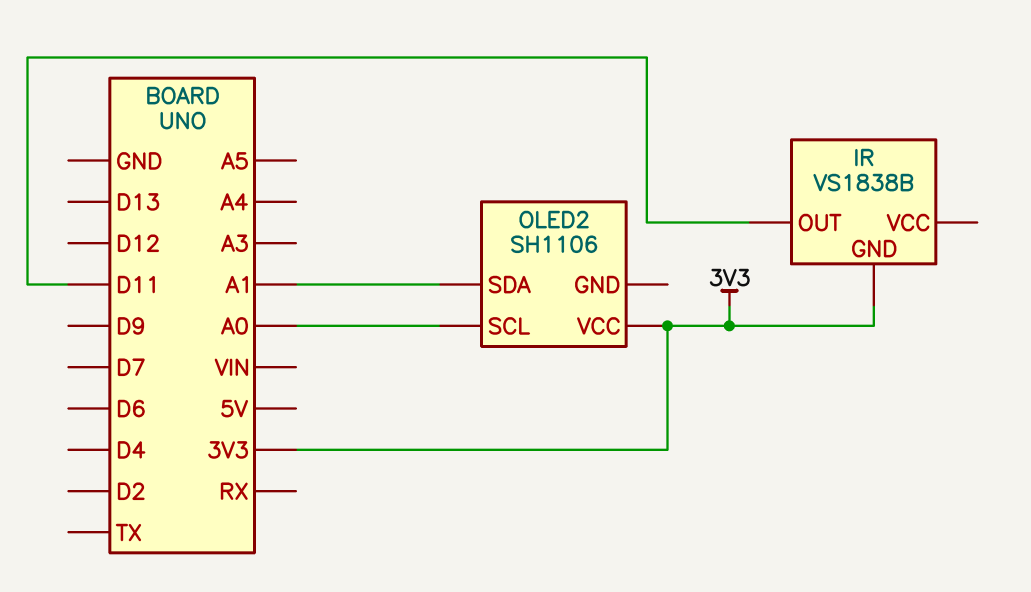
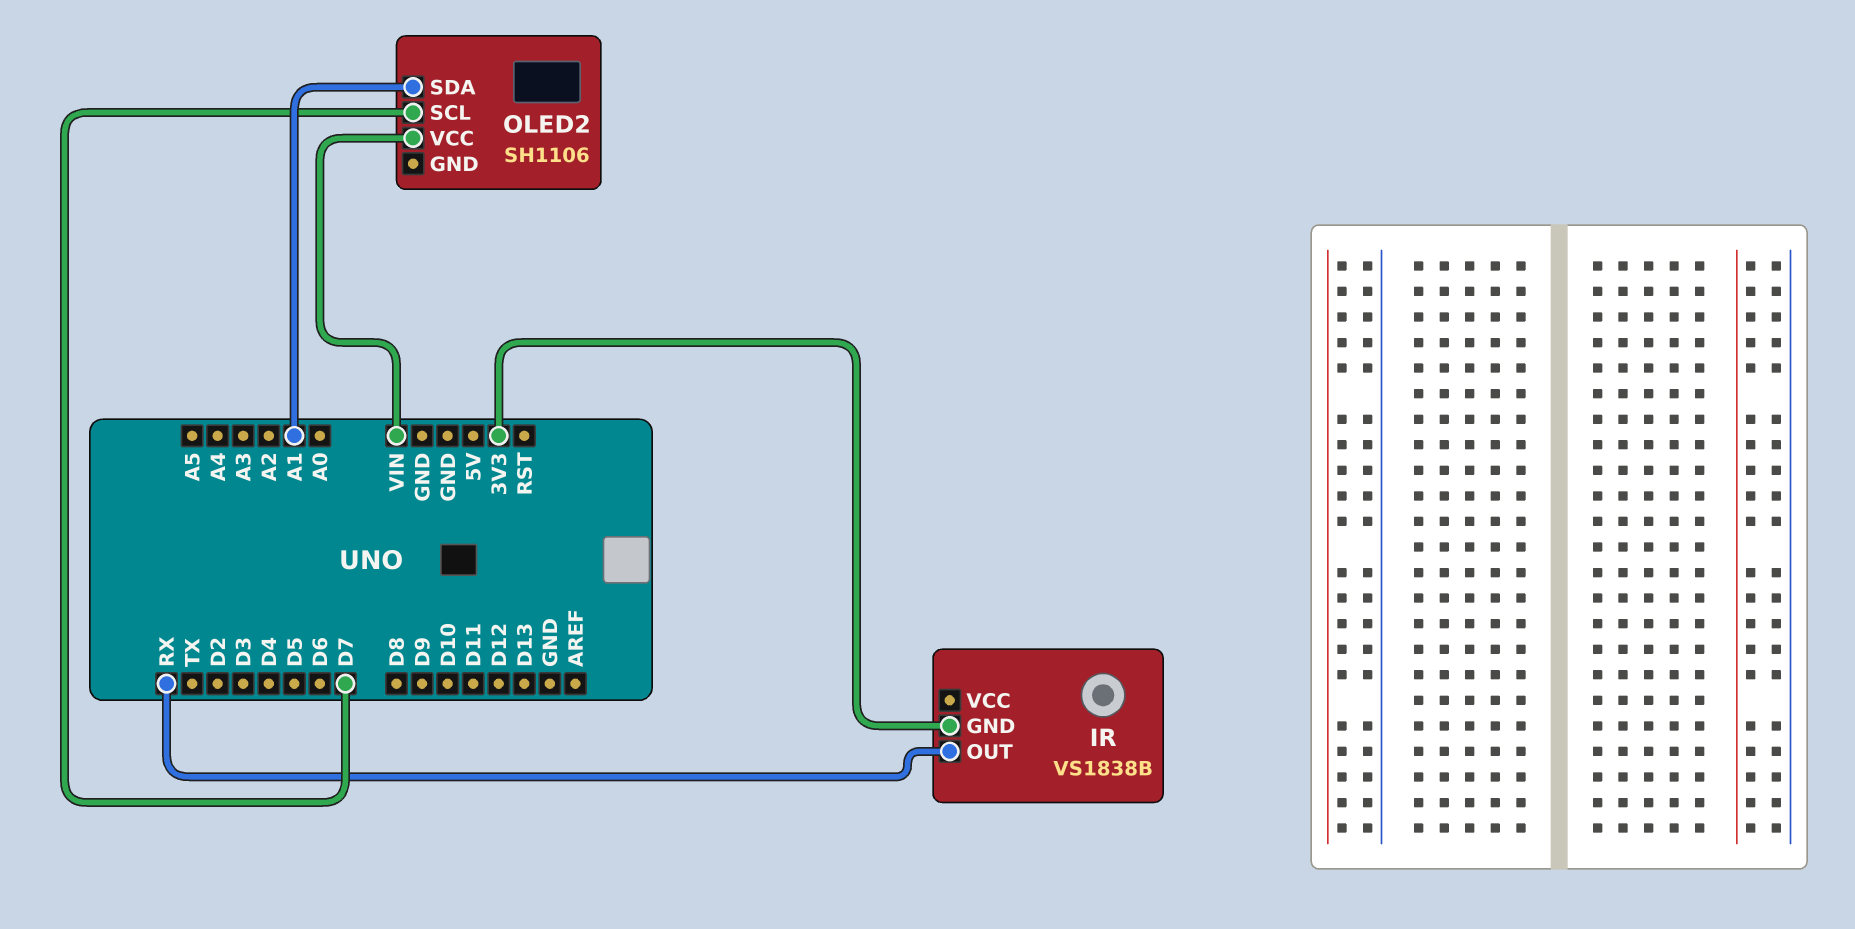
IR pin OUT: D11 -> RX
OLED2 pin SCL: A0 -> D7
OLED2 pin VCC: 3V3 -> VIN

